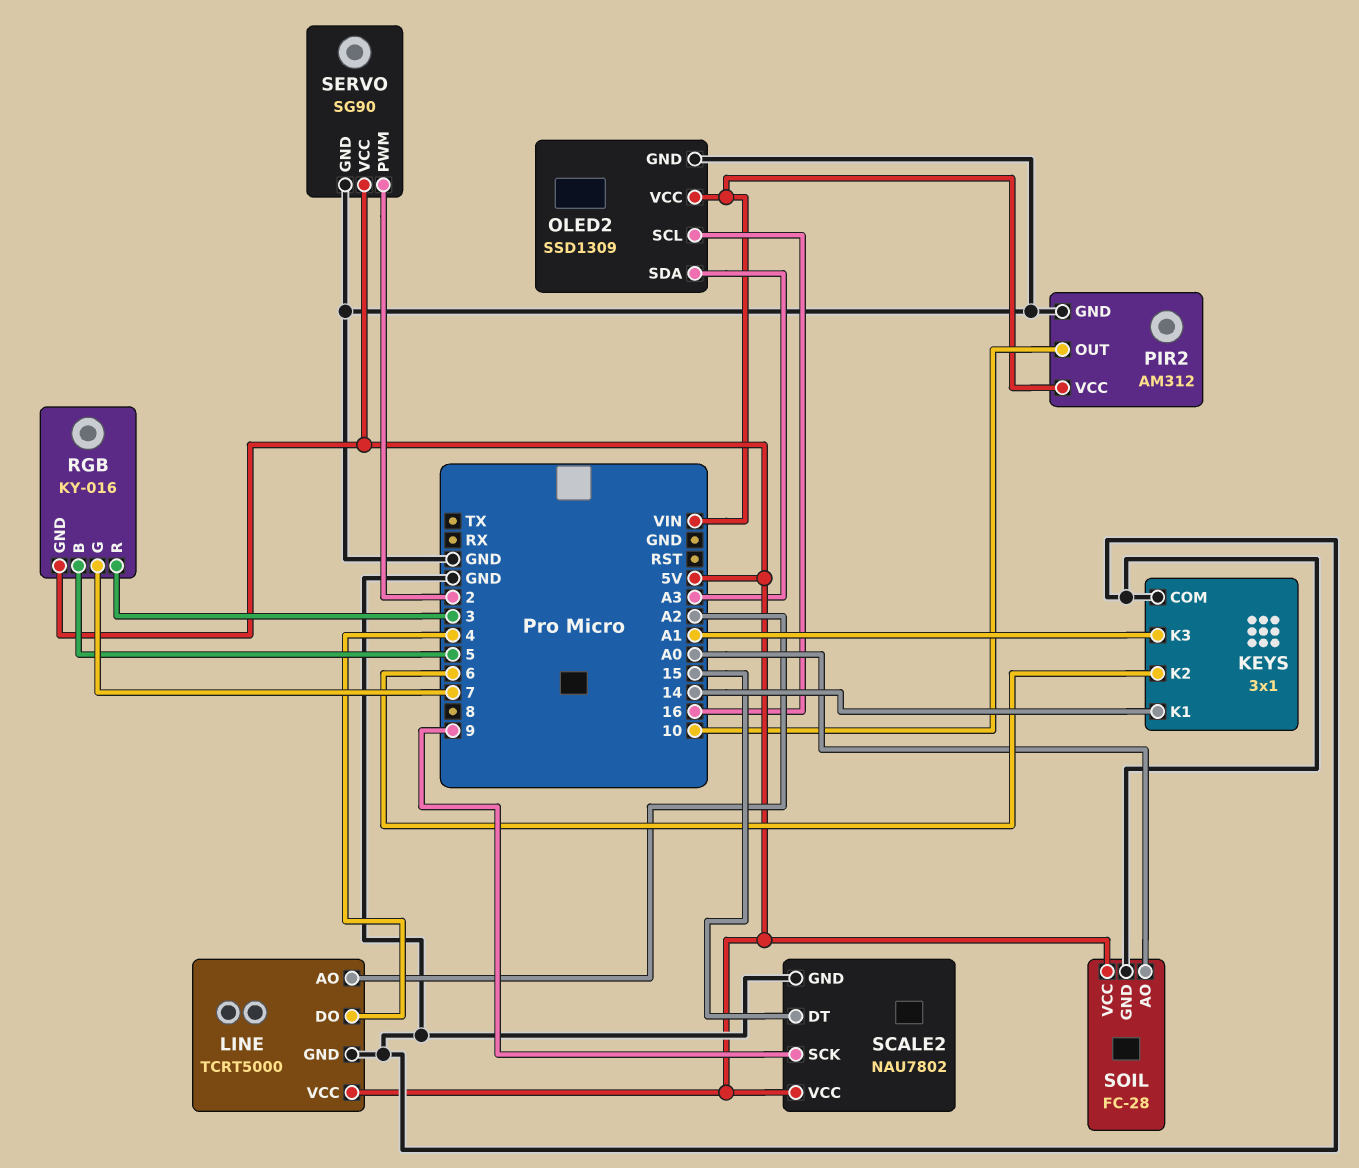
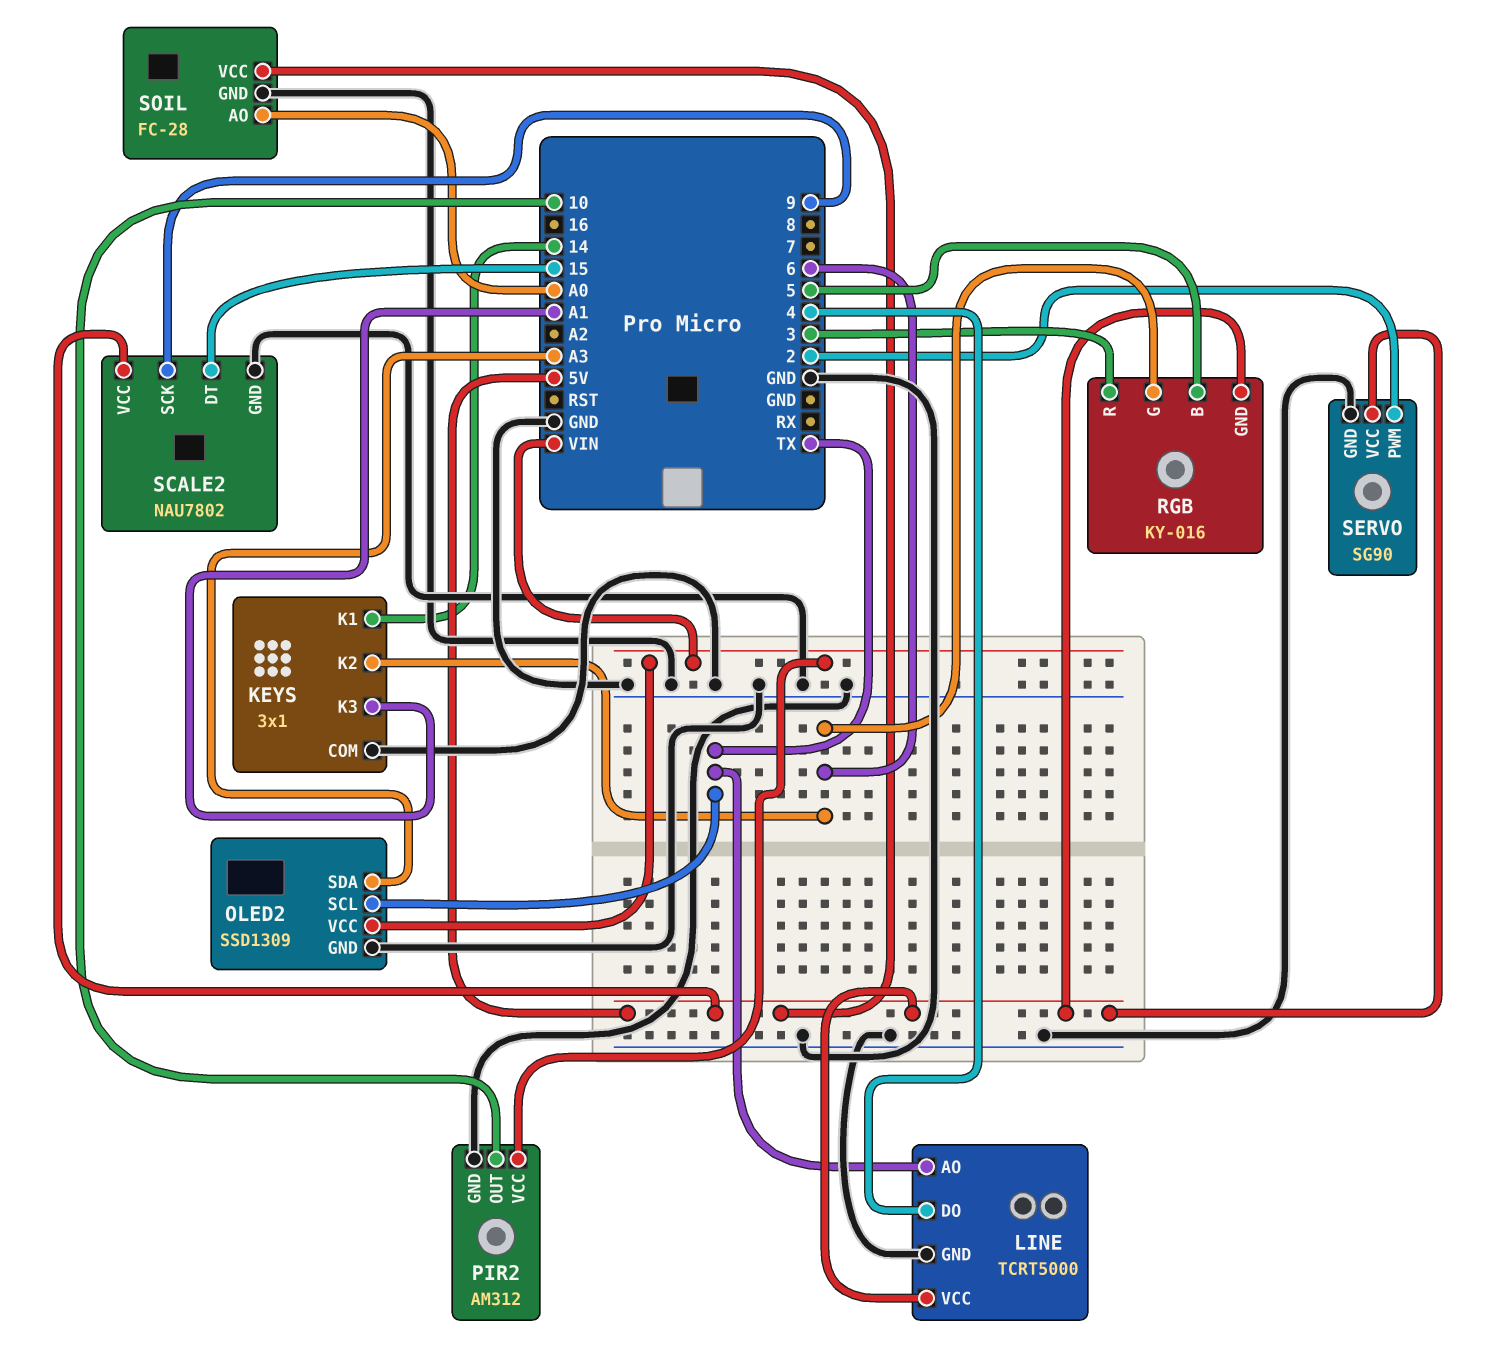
LINE pin AO: A2 -> TX
OLED2 pin SCL: 16 -> TX
RGB pin G: 7 -> 6

